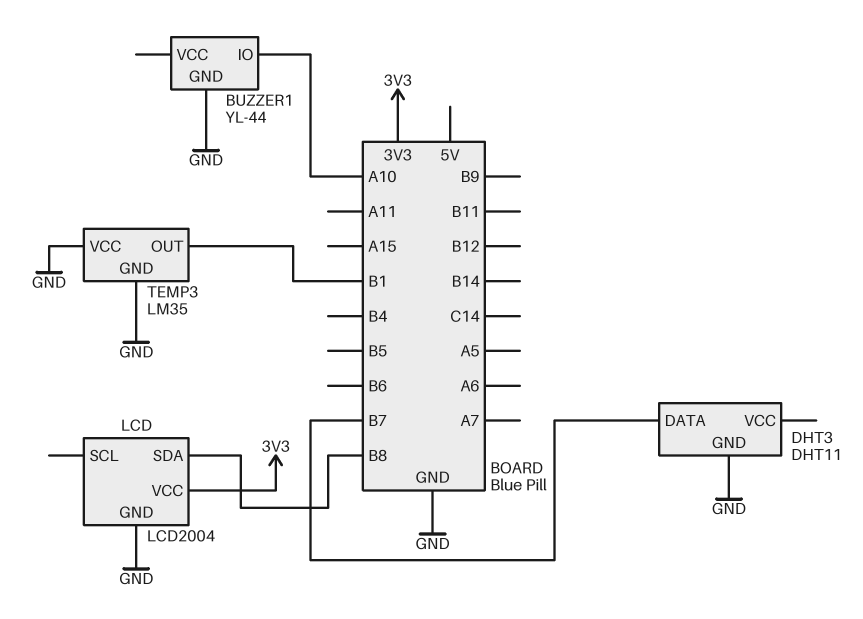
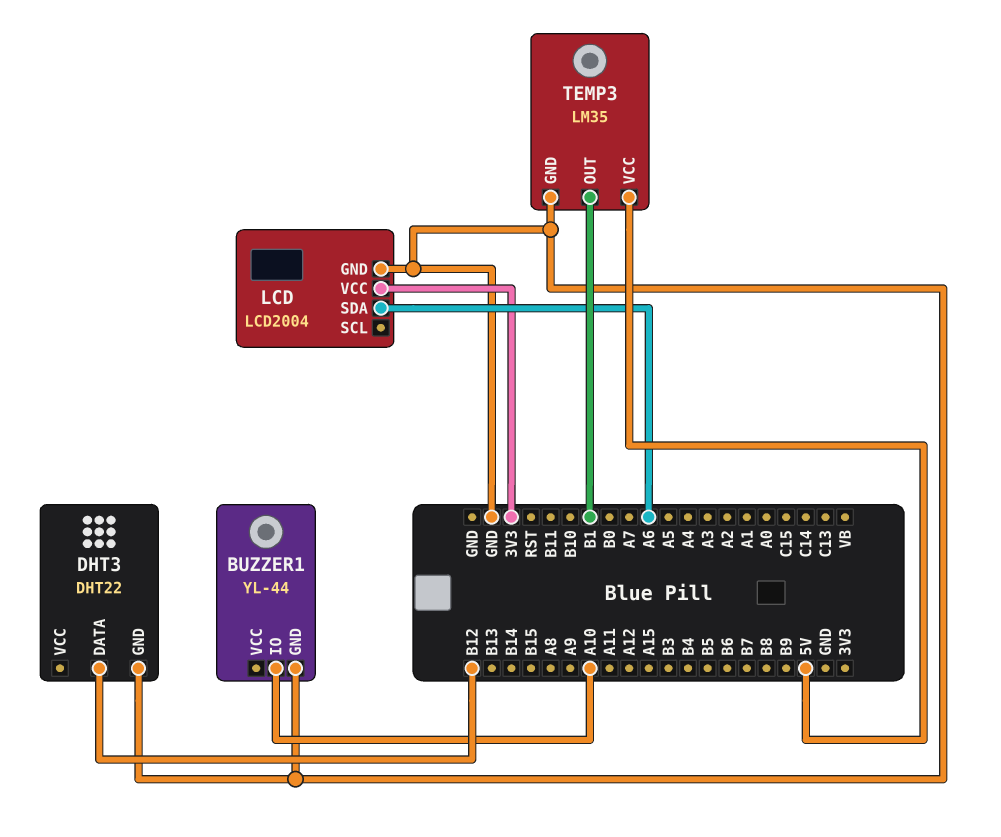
DHT3: DHT11 -> DHT22
DHT3 pin DATA: B7 -> B12
LCD pin SDA: B8 -> A6
TEMP3 pin VCC: GND -> 5V

